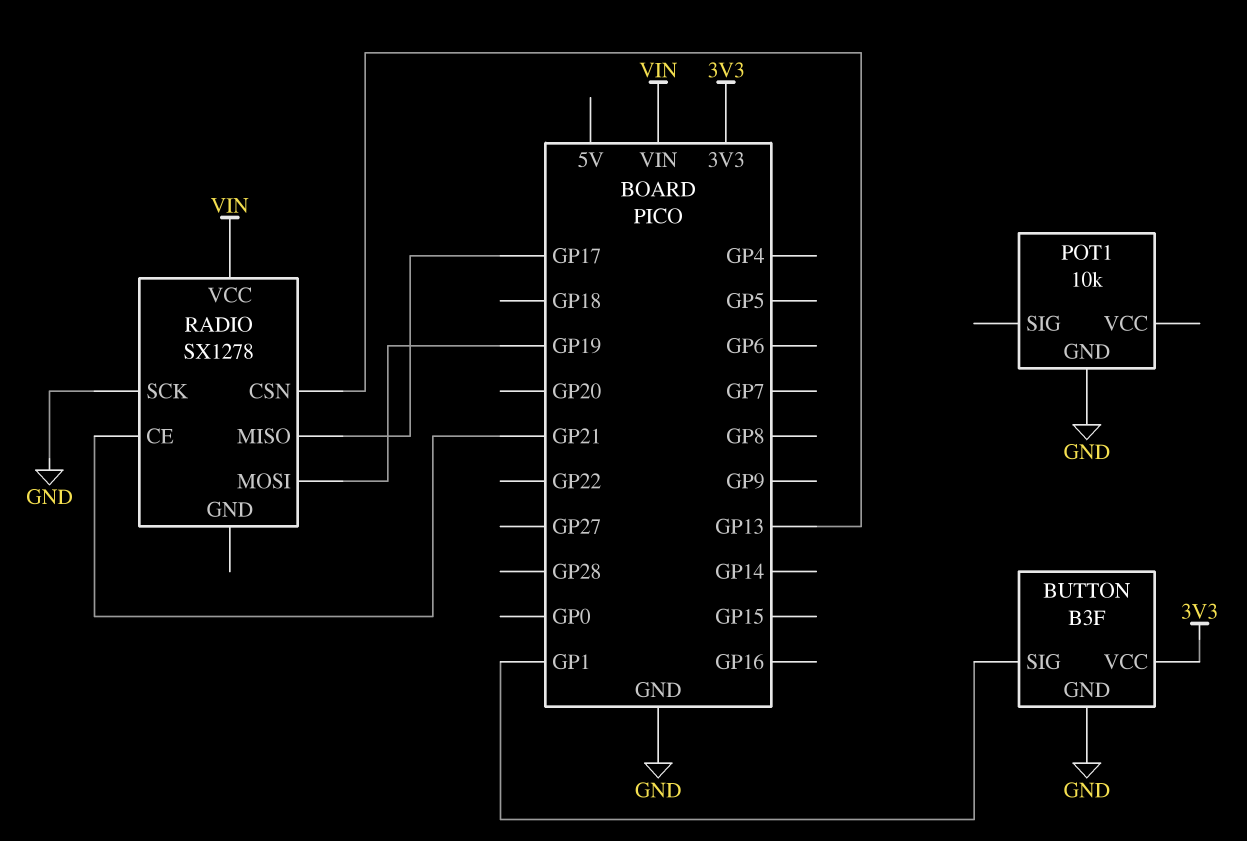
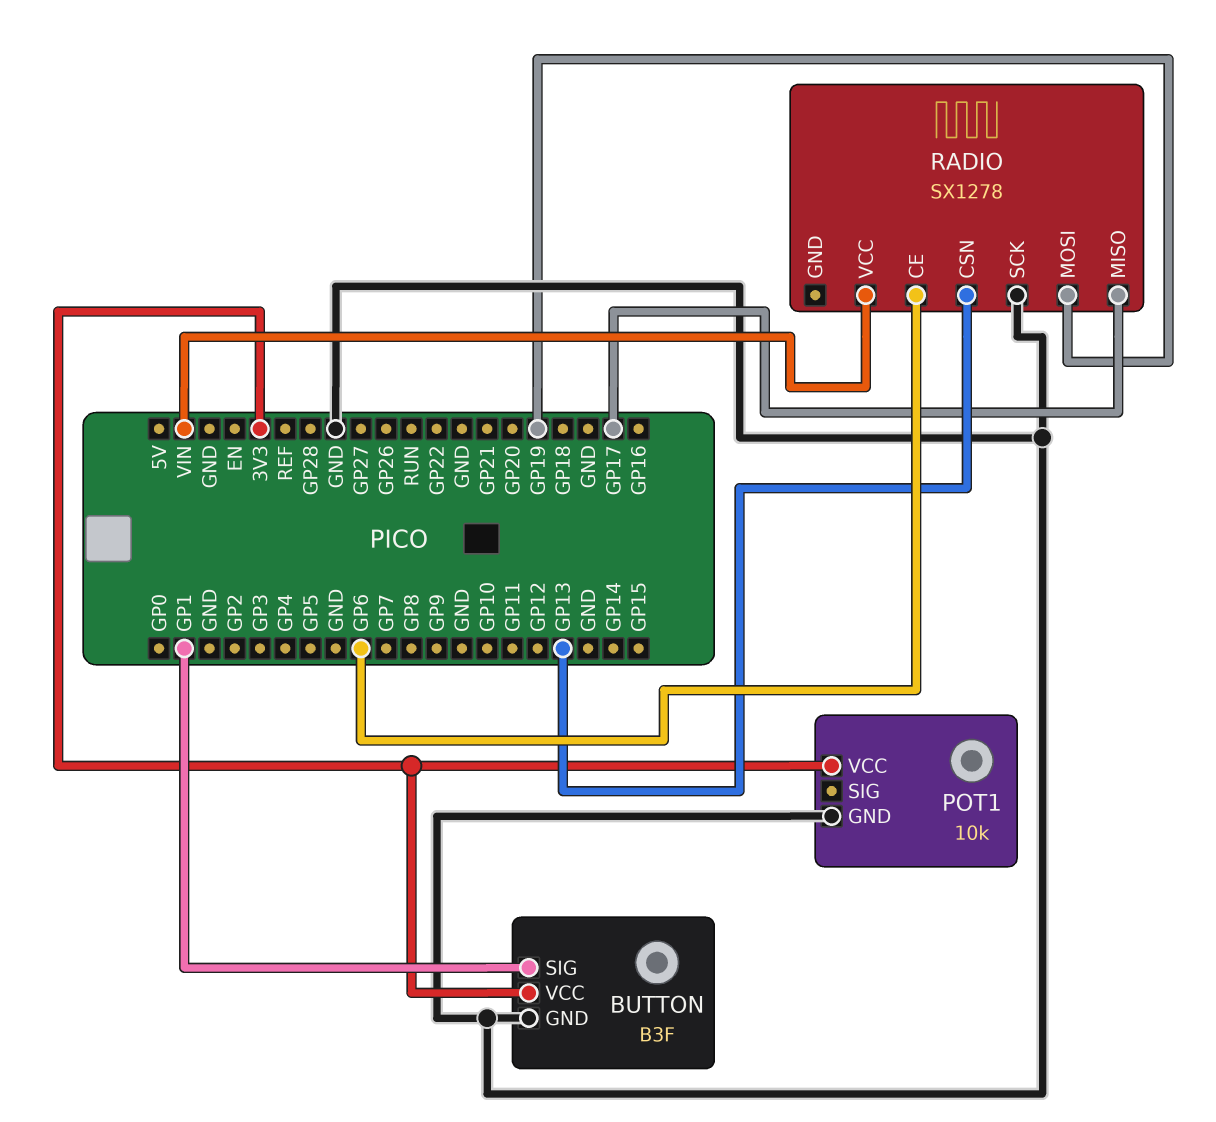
POT1 pin VCC: none -> 3V3
RADIO pin CE: GP21 -> GP6

